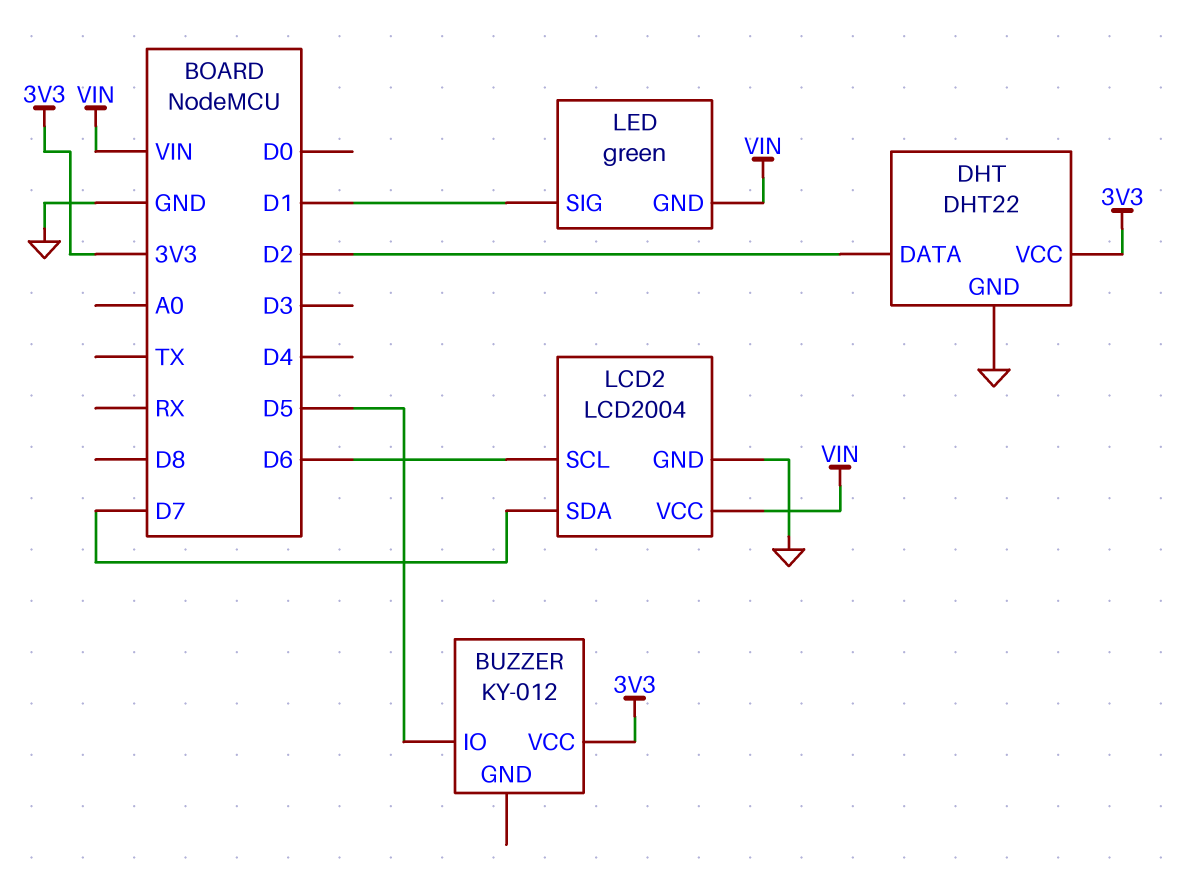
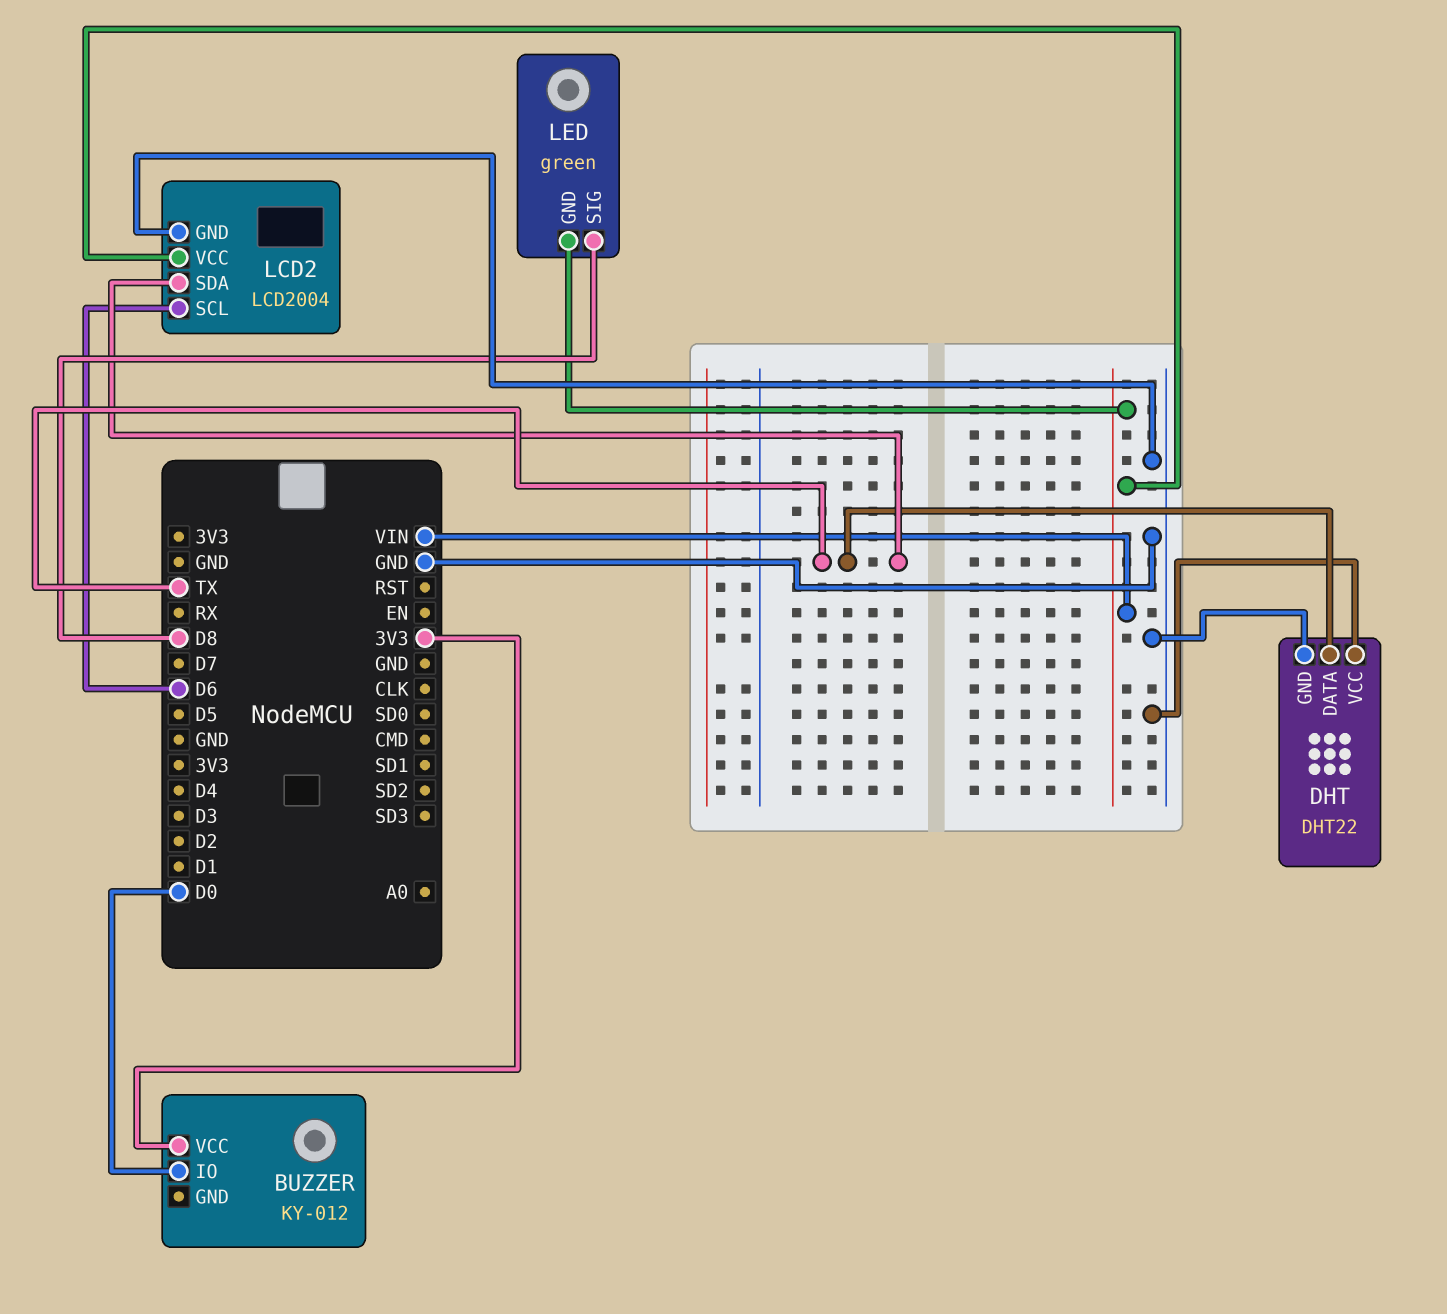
BUZZER pin IO: D5 -> D0
DHT pin DATA: D2 -> TX
DHT pin VCC: 3V3 -> GND
LCD2 pin SDA: D7 -> TX
LED pin SIG: D1 -> D8

